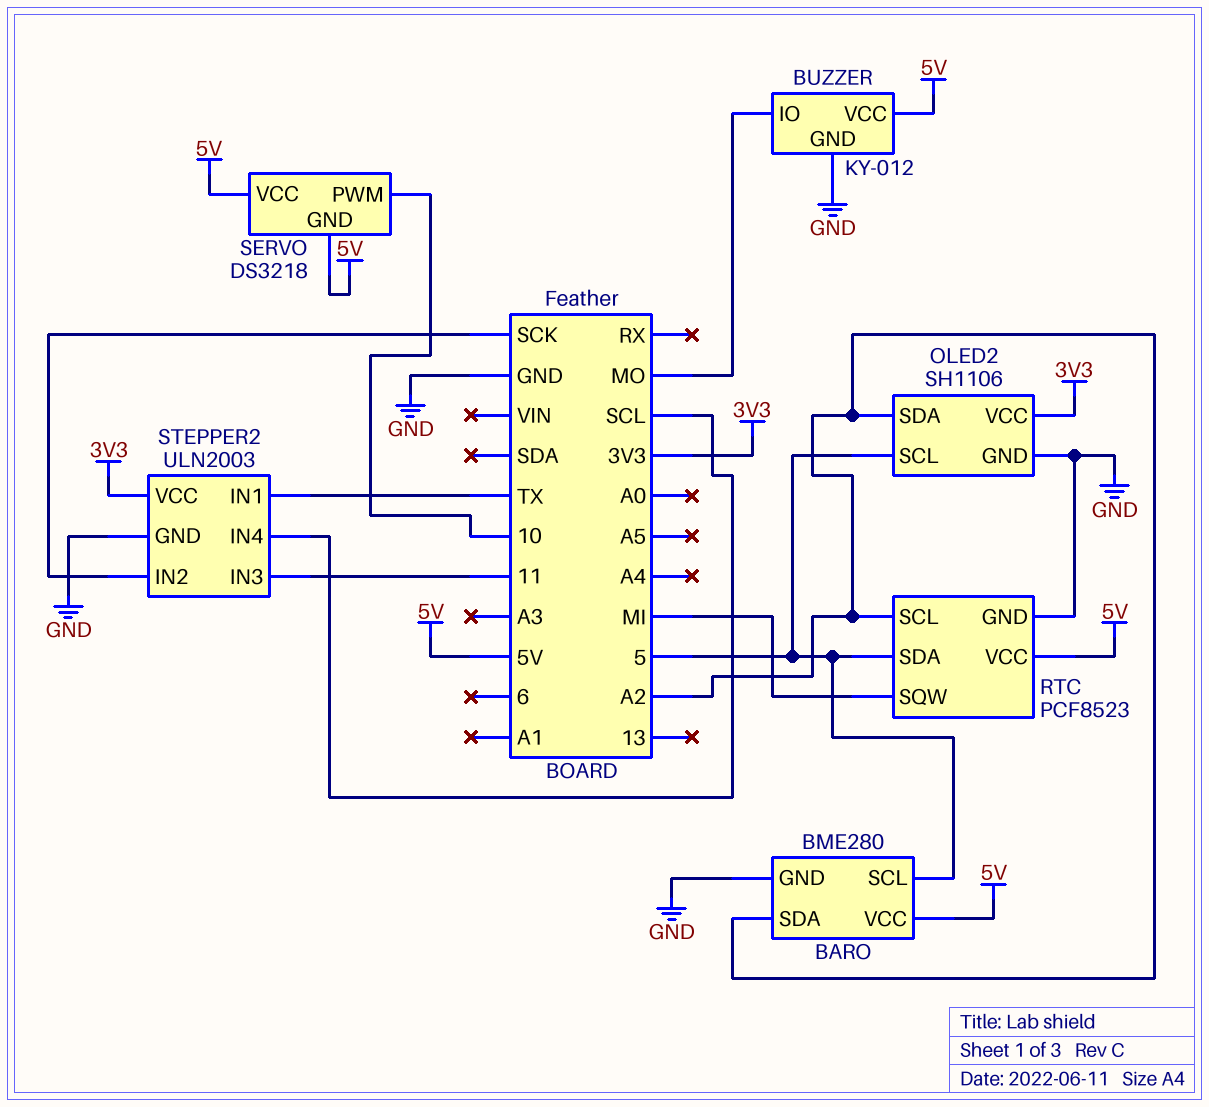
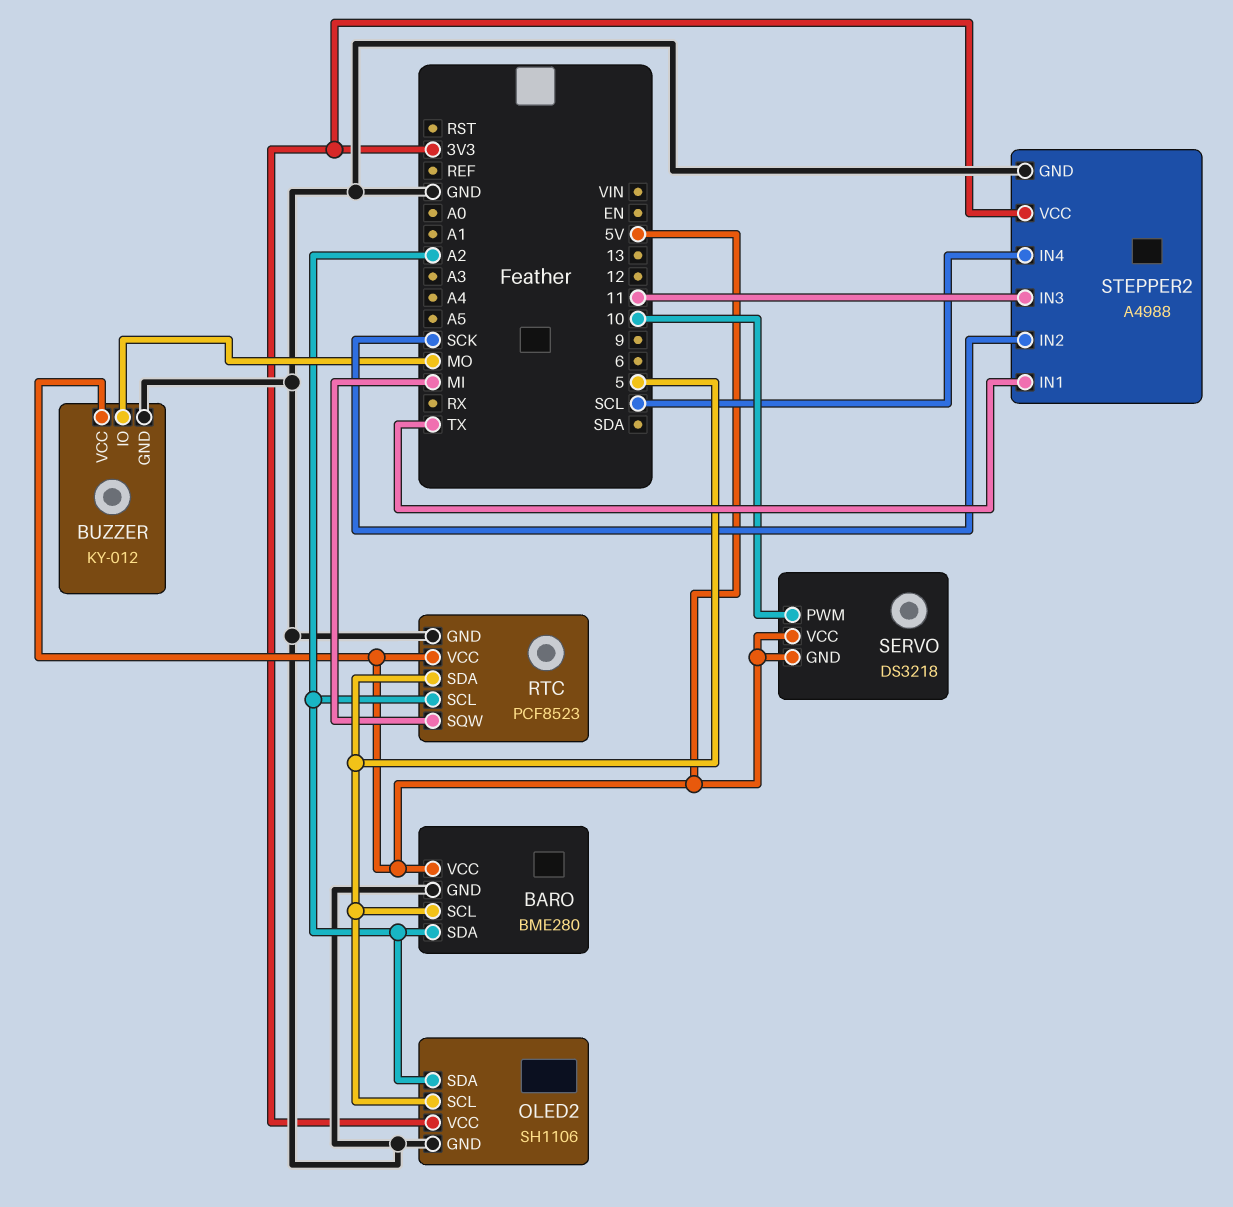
STEPPER2: ULN2003 -> A4988

